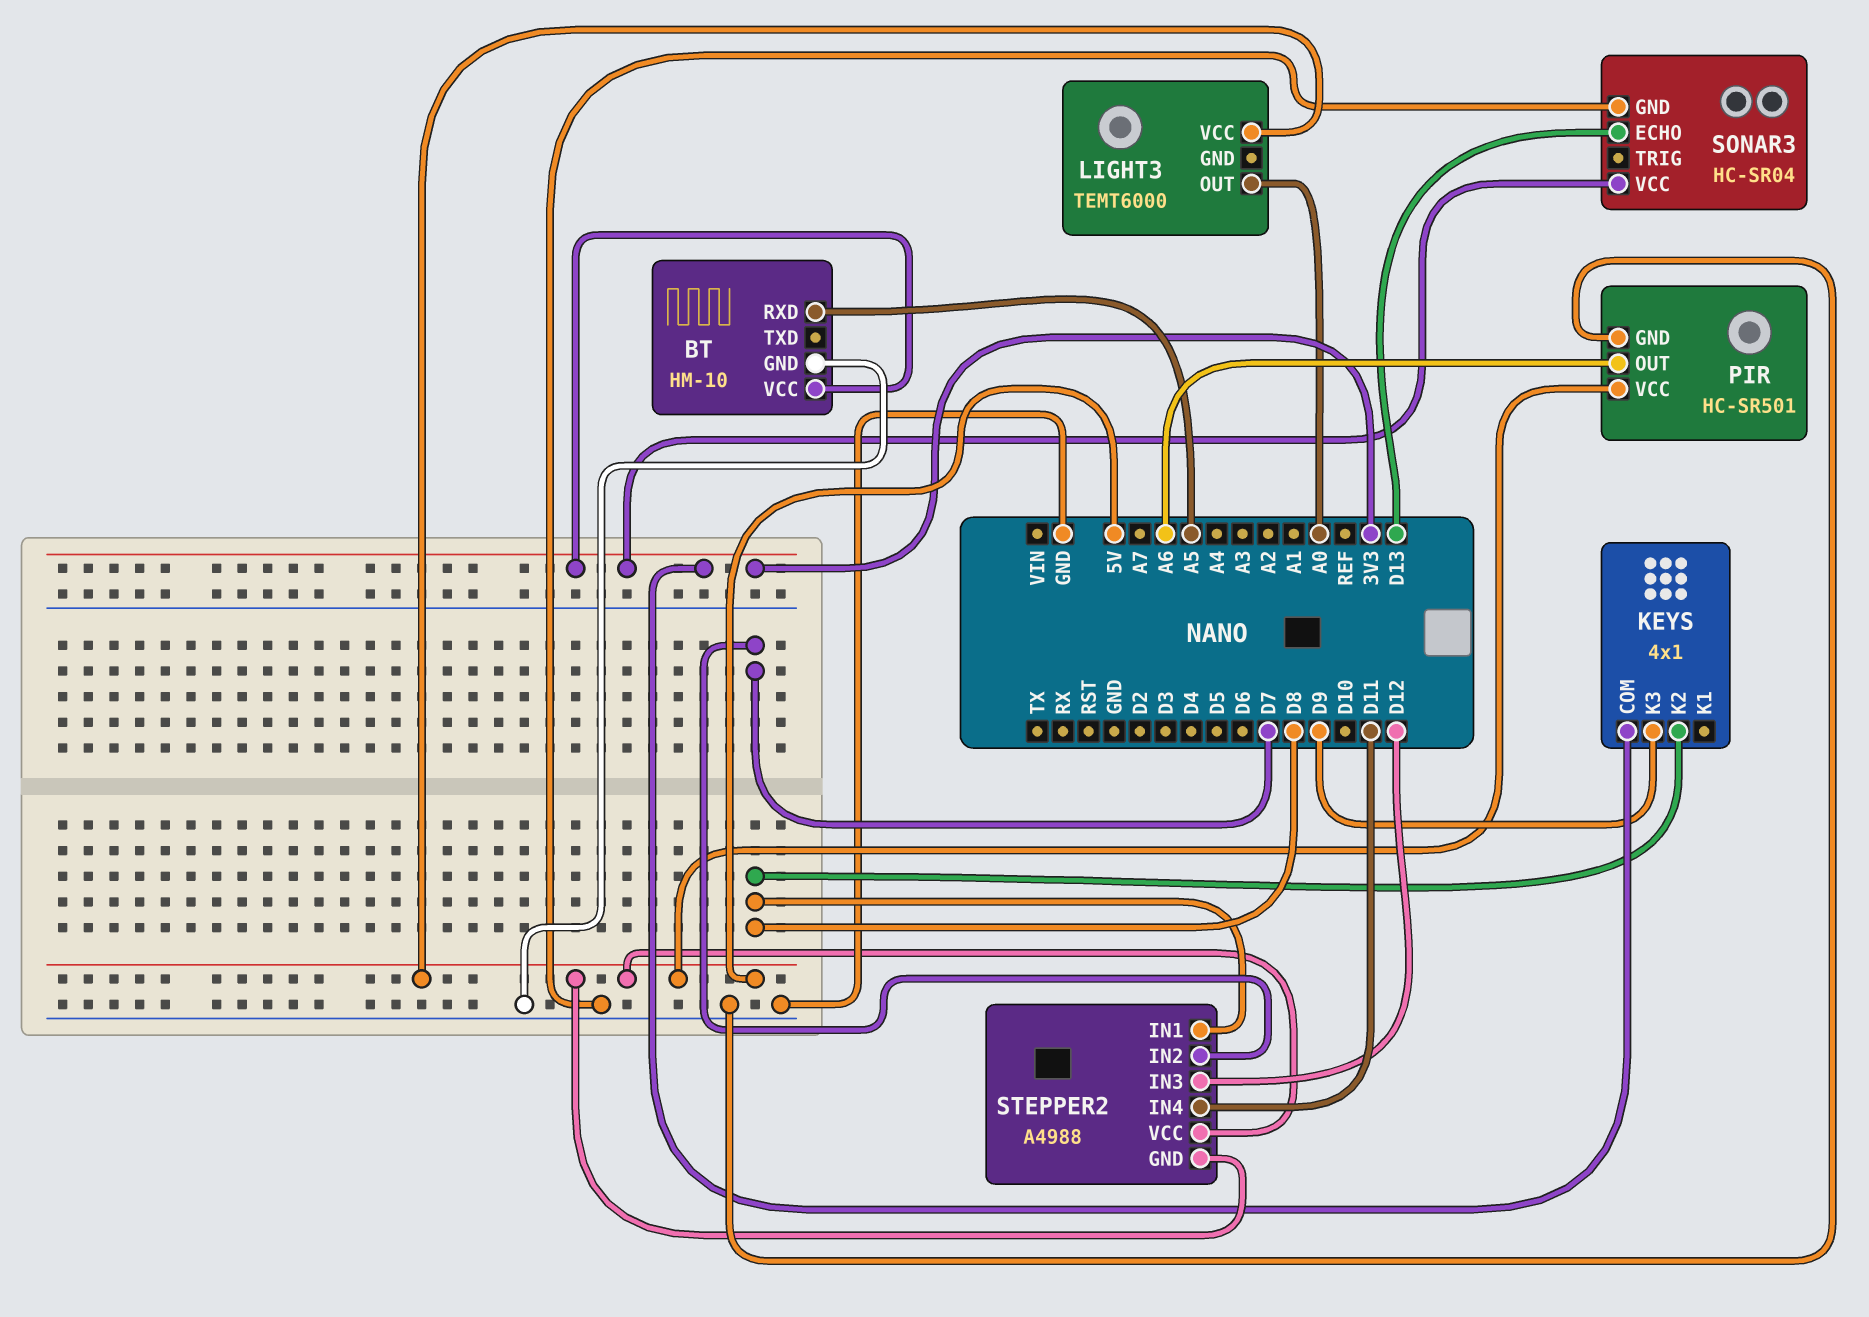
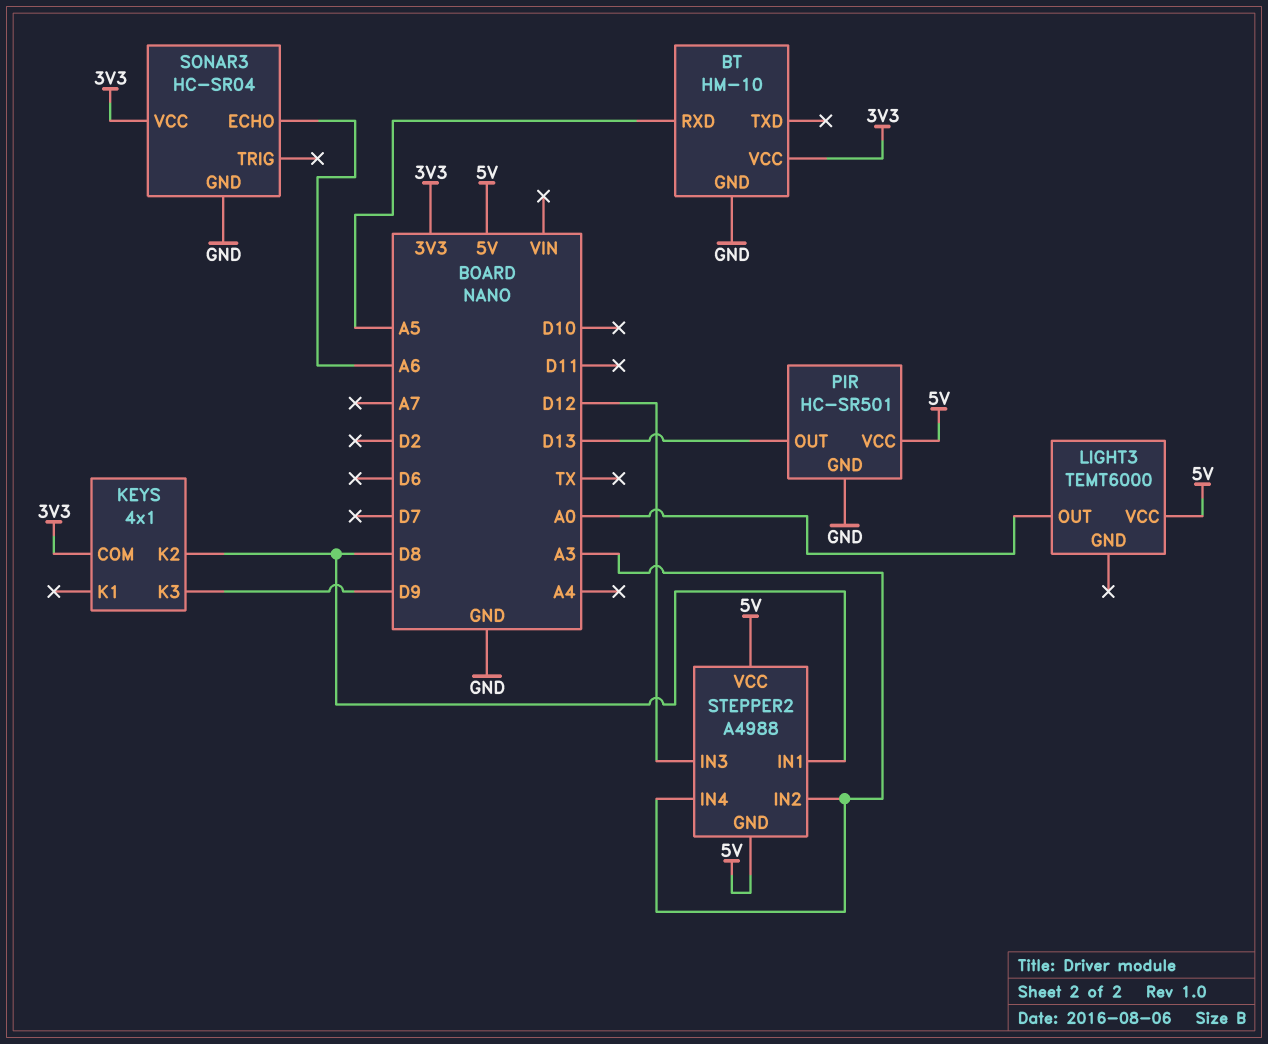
PIR pin OUT: A6 -> D13
SONAR3 pin ECHO: D13 -> A6
STEPPER2 pin IN2: D7 -> A3
STEPPER2 pin IN4: D11 -> A3

